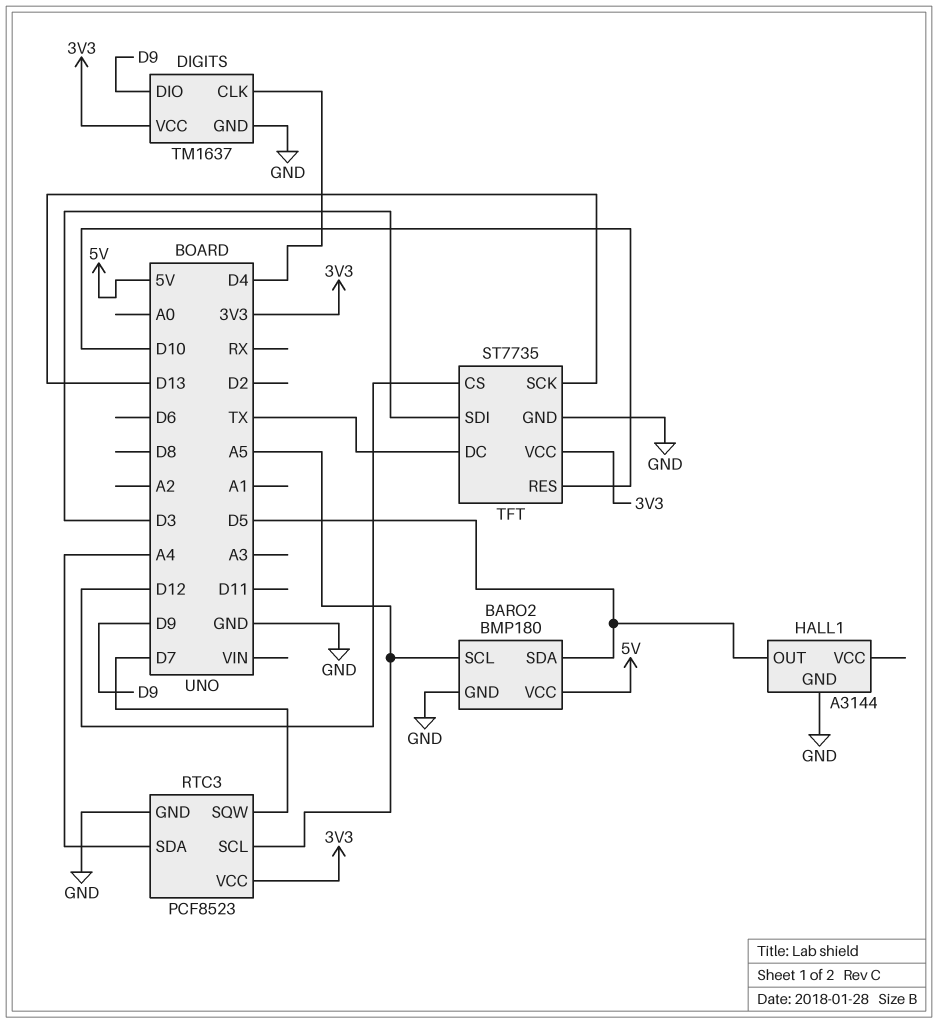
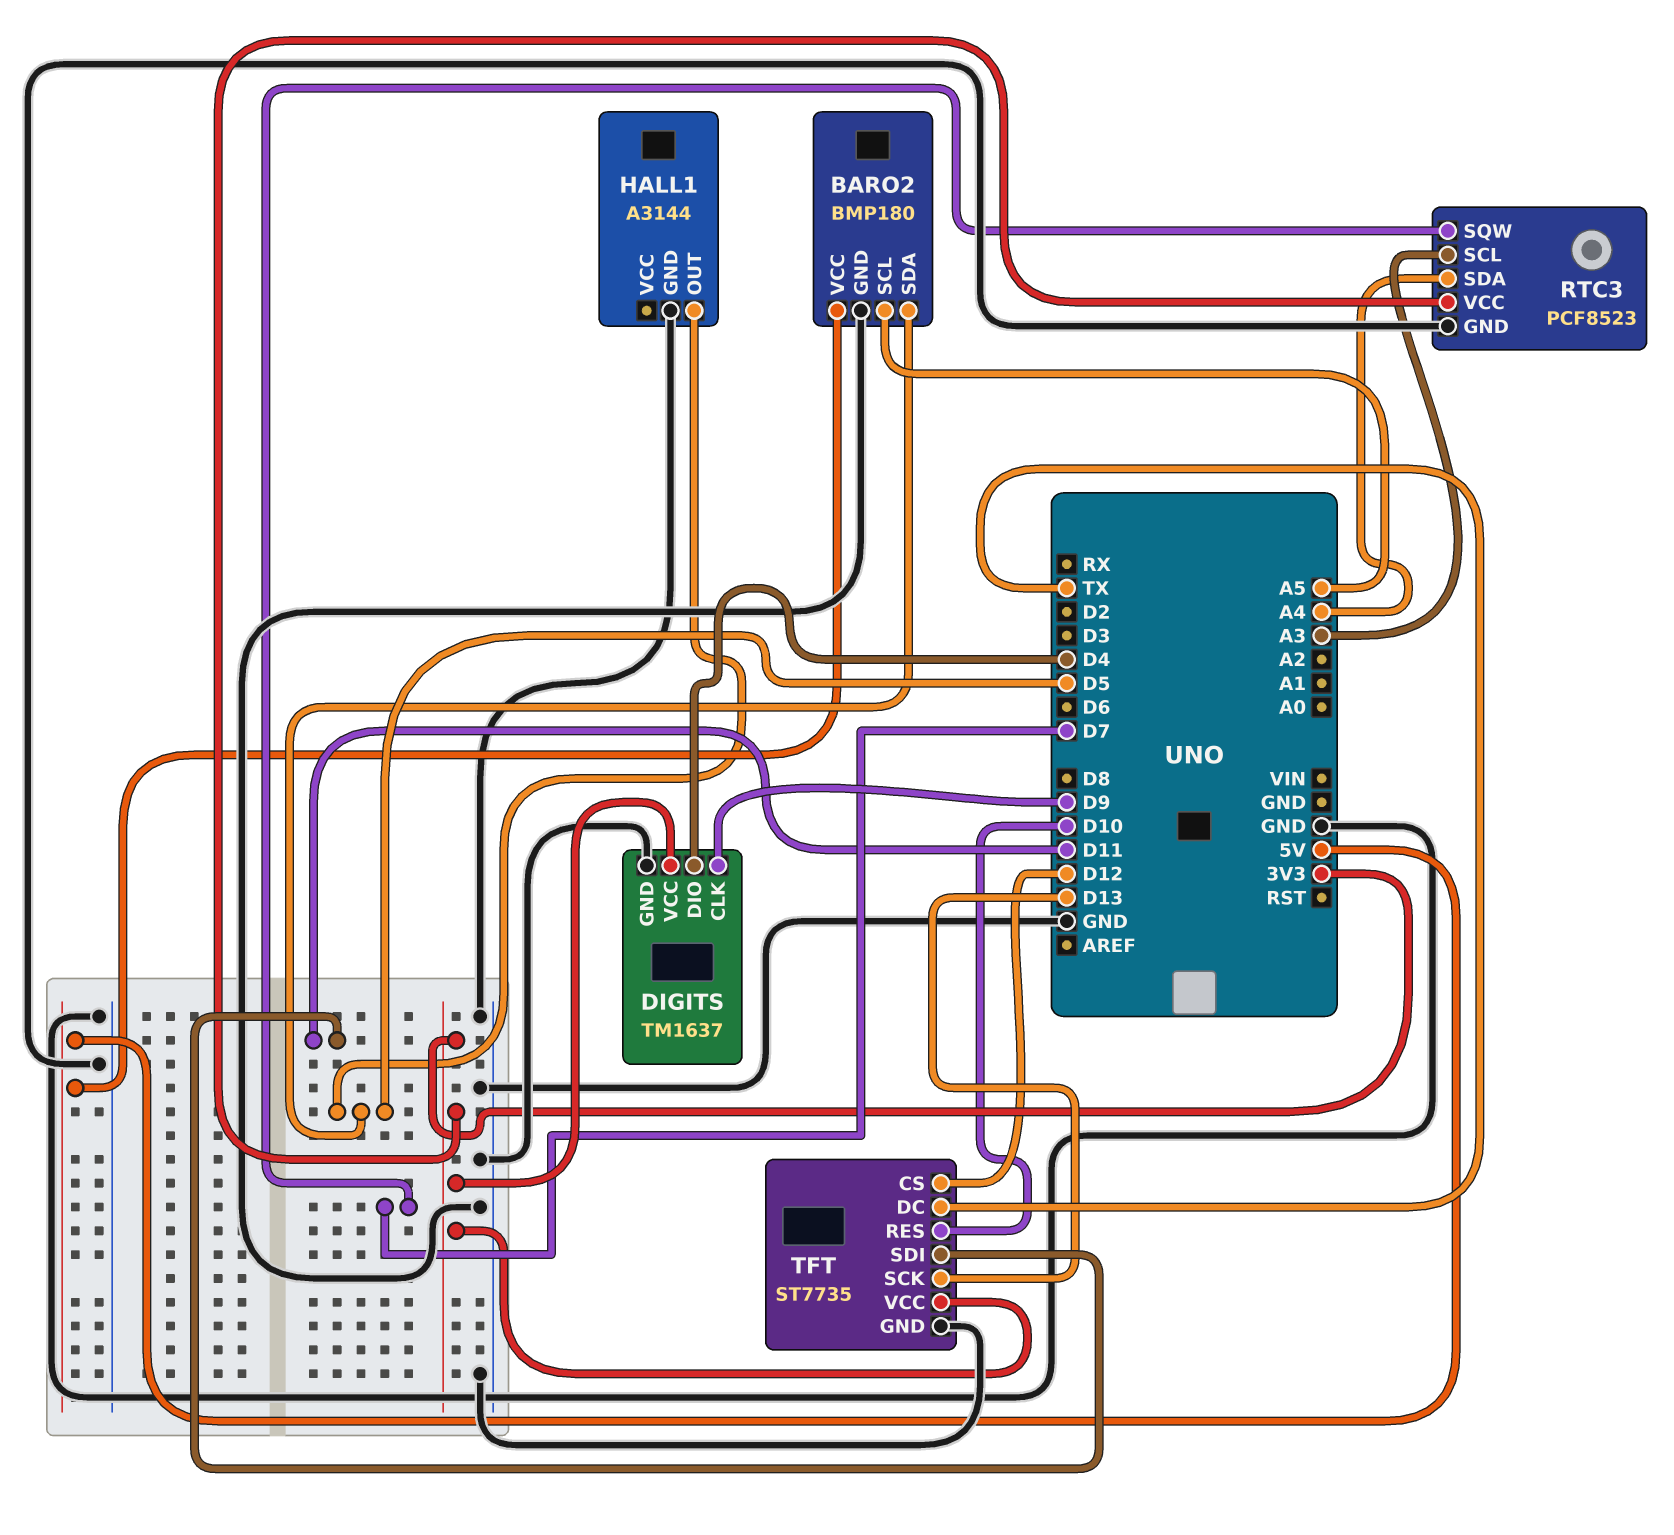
DIGITS pin CLK: D4 -> D9
DIGITS pin DIO: D9 -> D4
RTC3 pin SCL: A5 -> A3
TFT pin SDI: D3 -> D11

